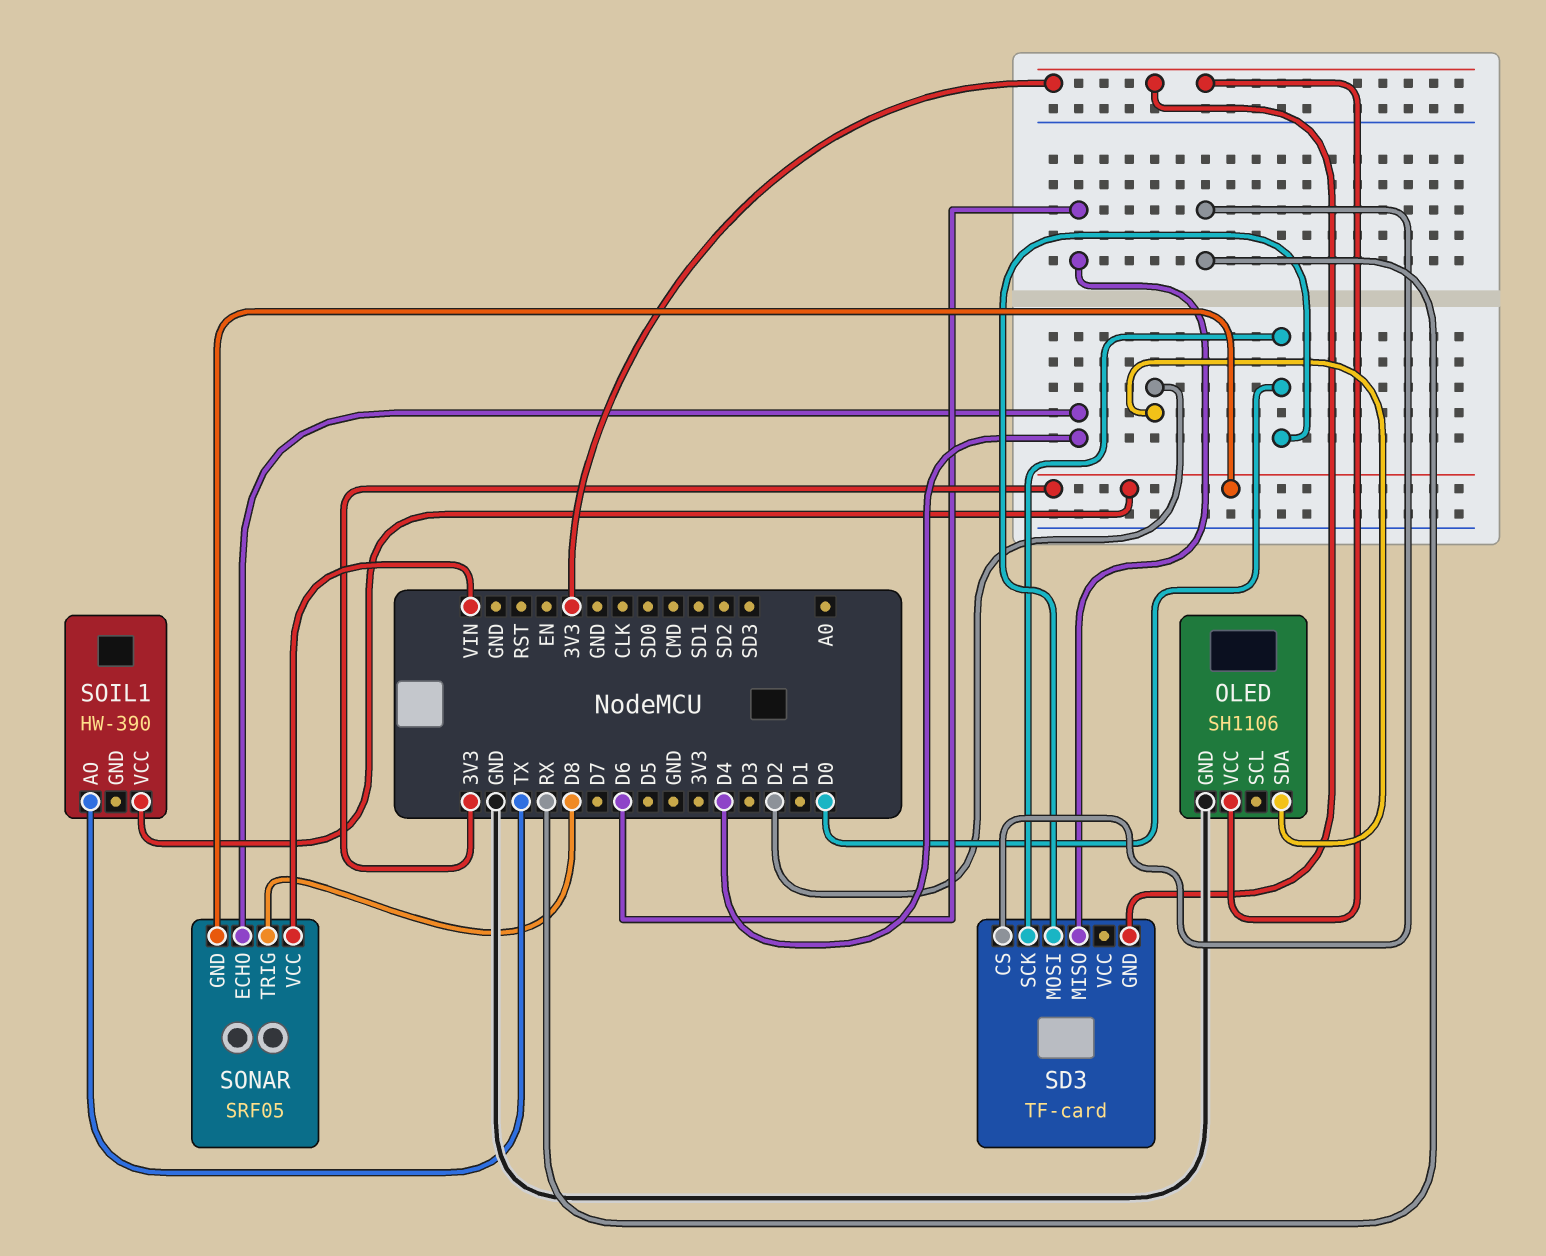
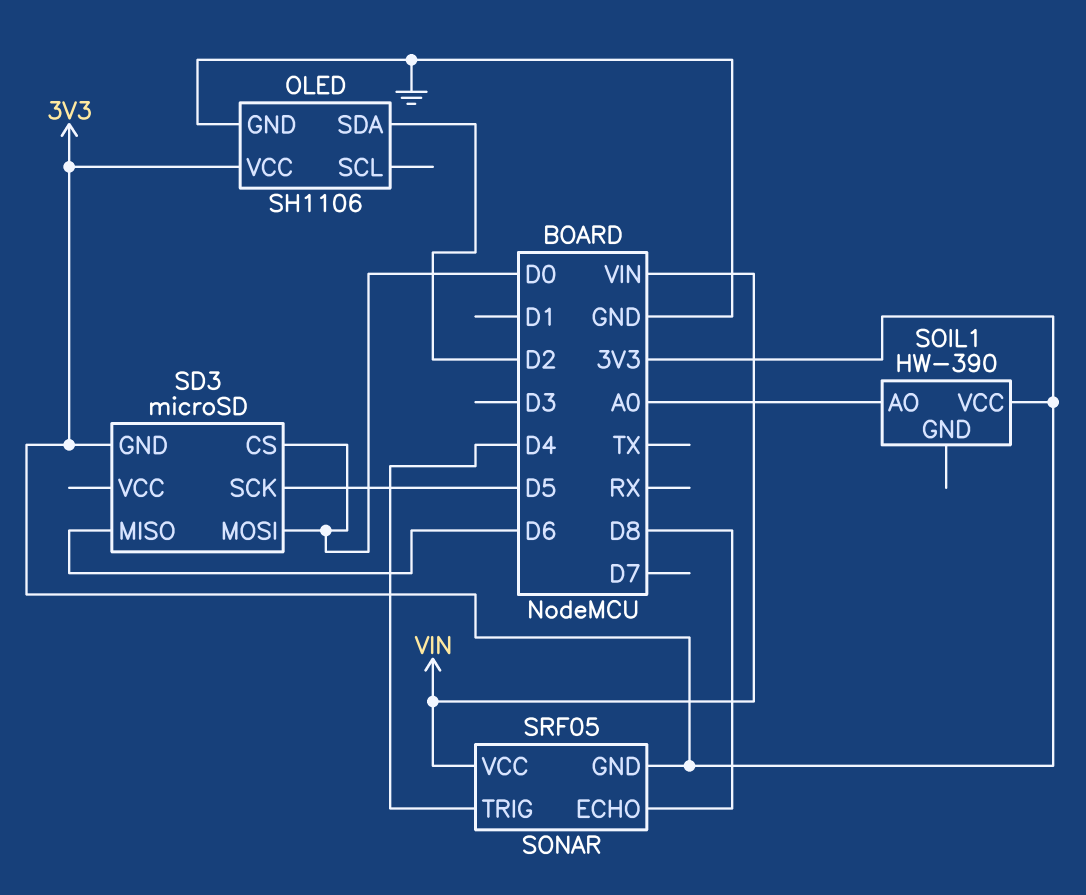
SD3: TF-card -> microSD
SD3 pin CS: RX -> D0
SD3 pin SCK: D0 -> D5
SOIL1 pin AO: TX -> A0
SONAR pin ECHO: D4 -> D8
SONAR pin TRIG: D8 -> D4

